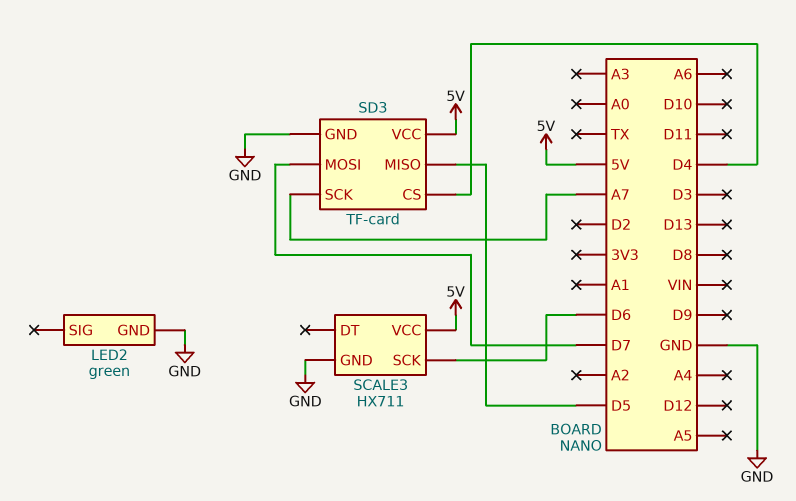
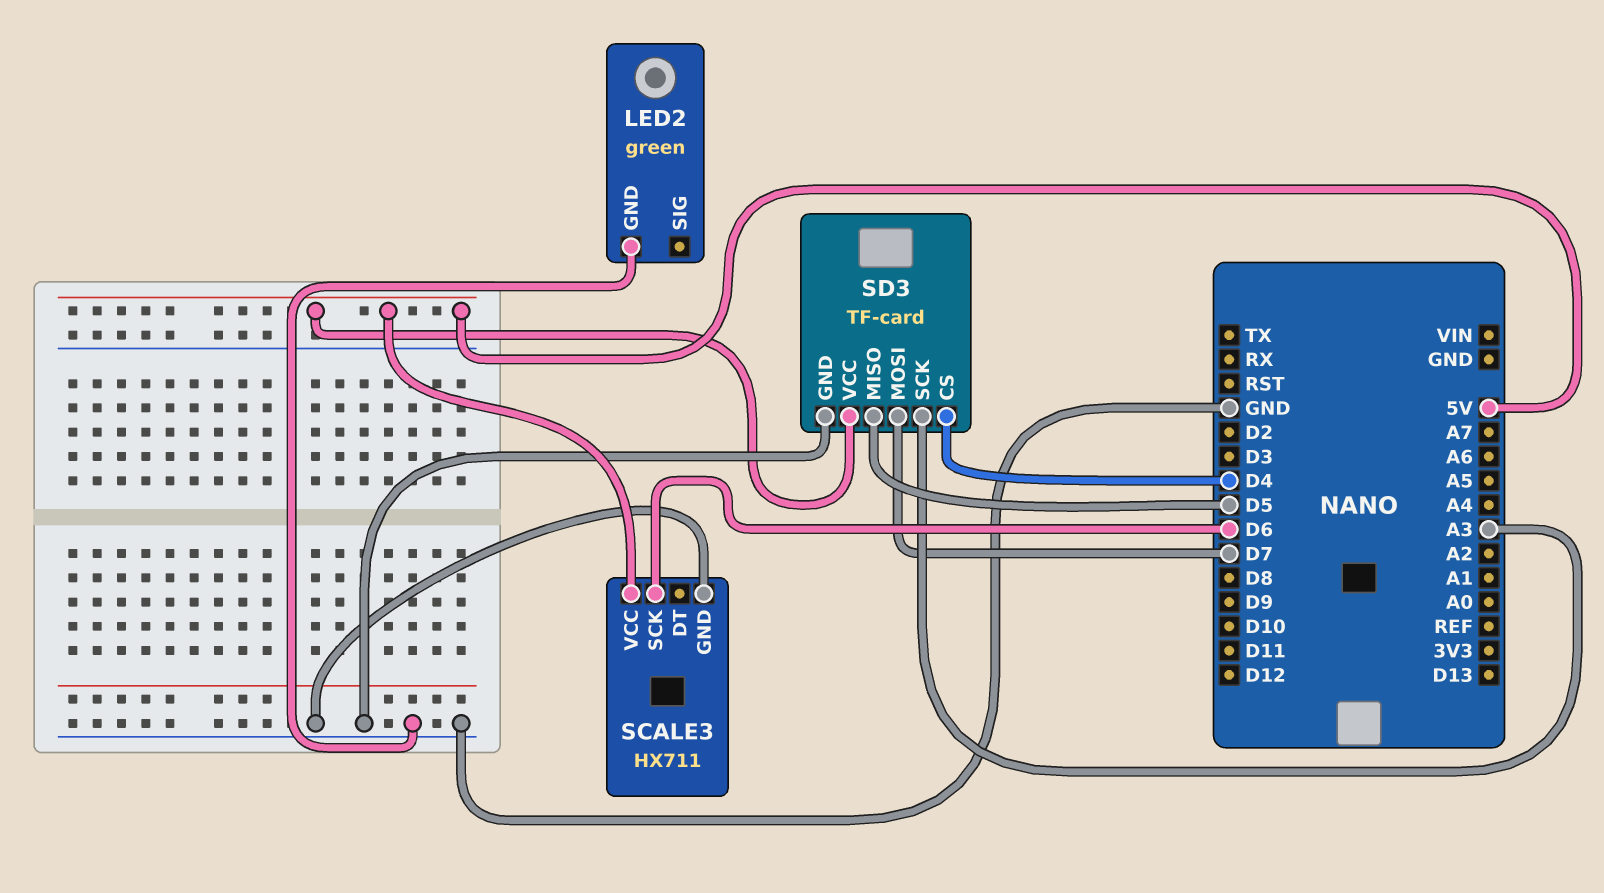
SD3 pin SCK: A7 -> A3

